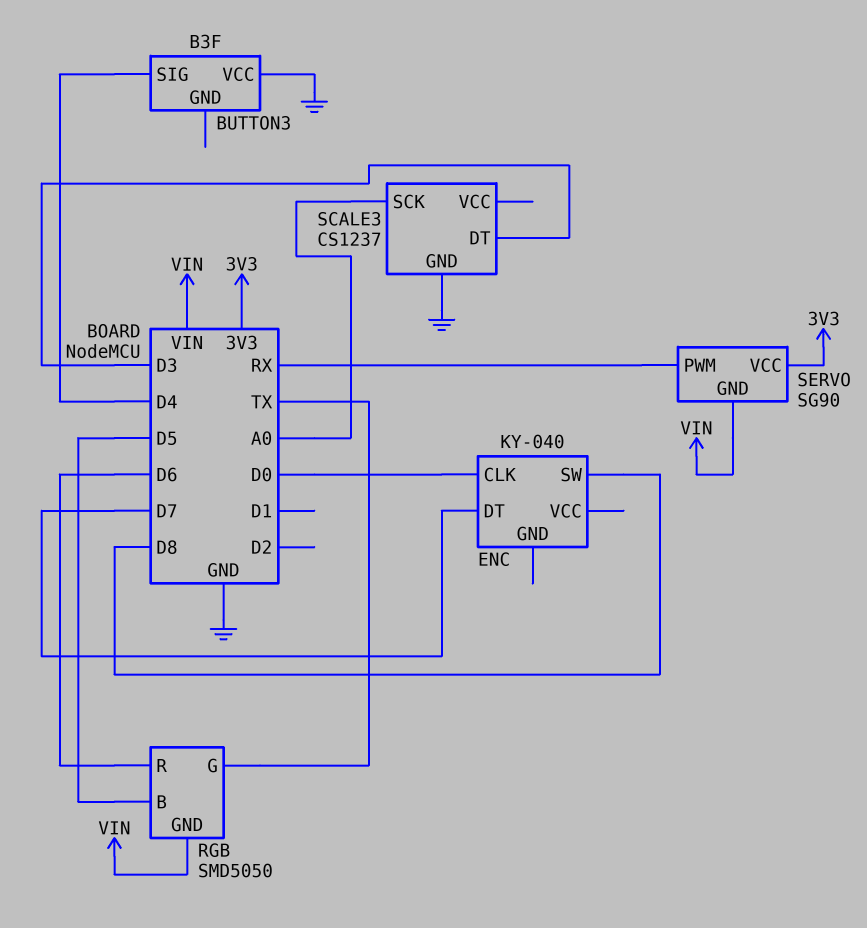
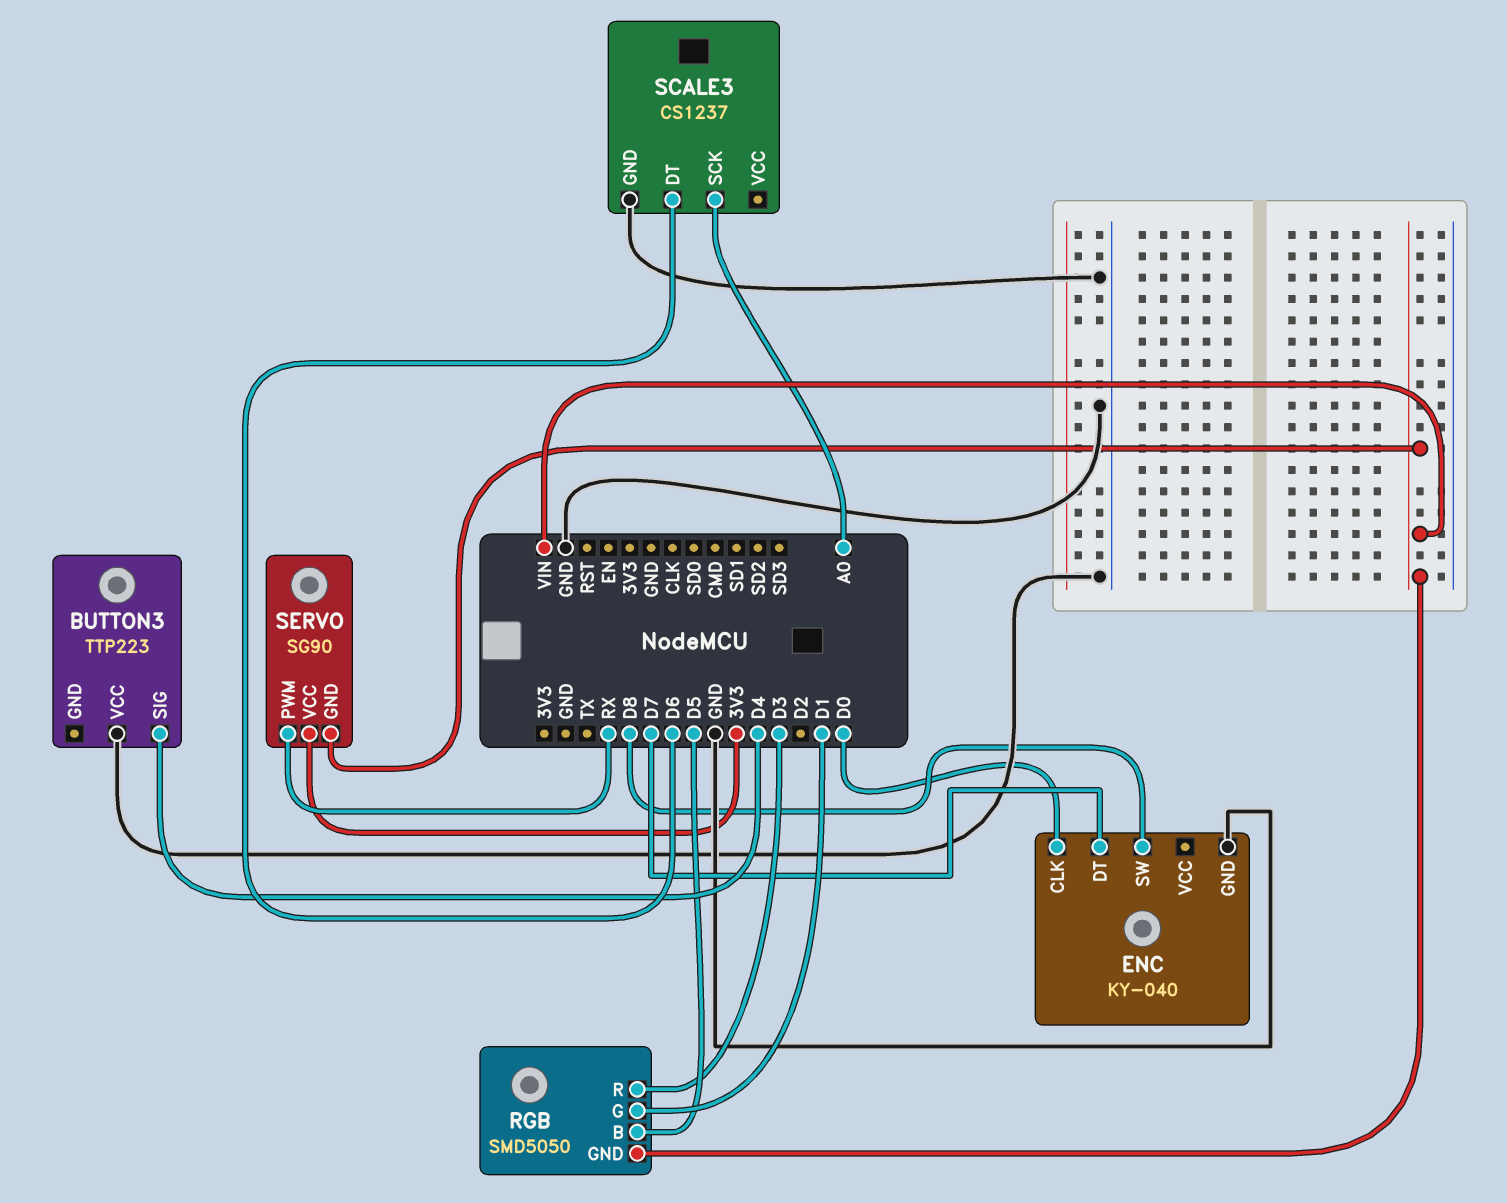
BUTTON3: B3F -> TTP223
ENC pin GND: none -> GND
RGB pin G: TX -> D1
RGB pin R: D6 -> D3
SCALE3 pin DT: D3 -> D6

